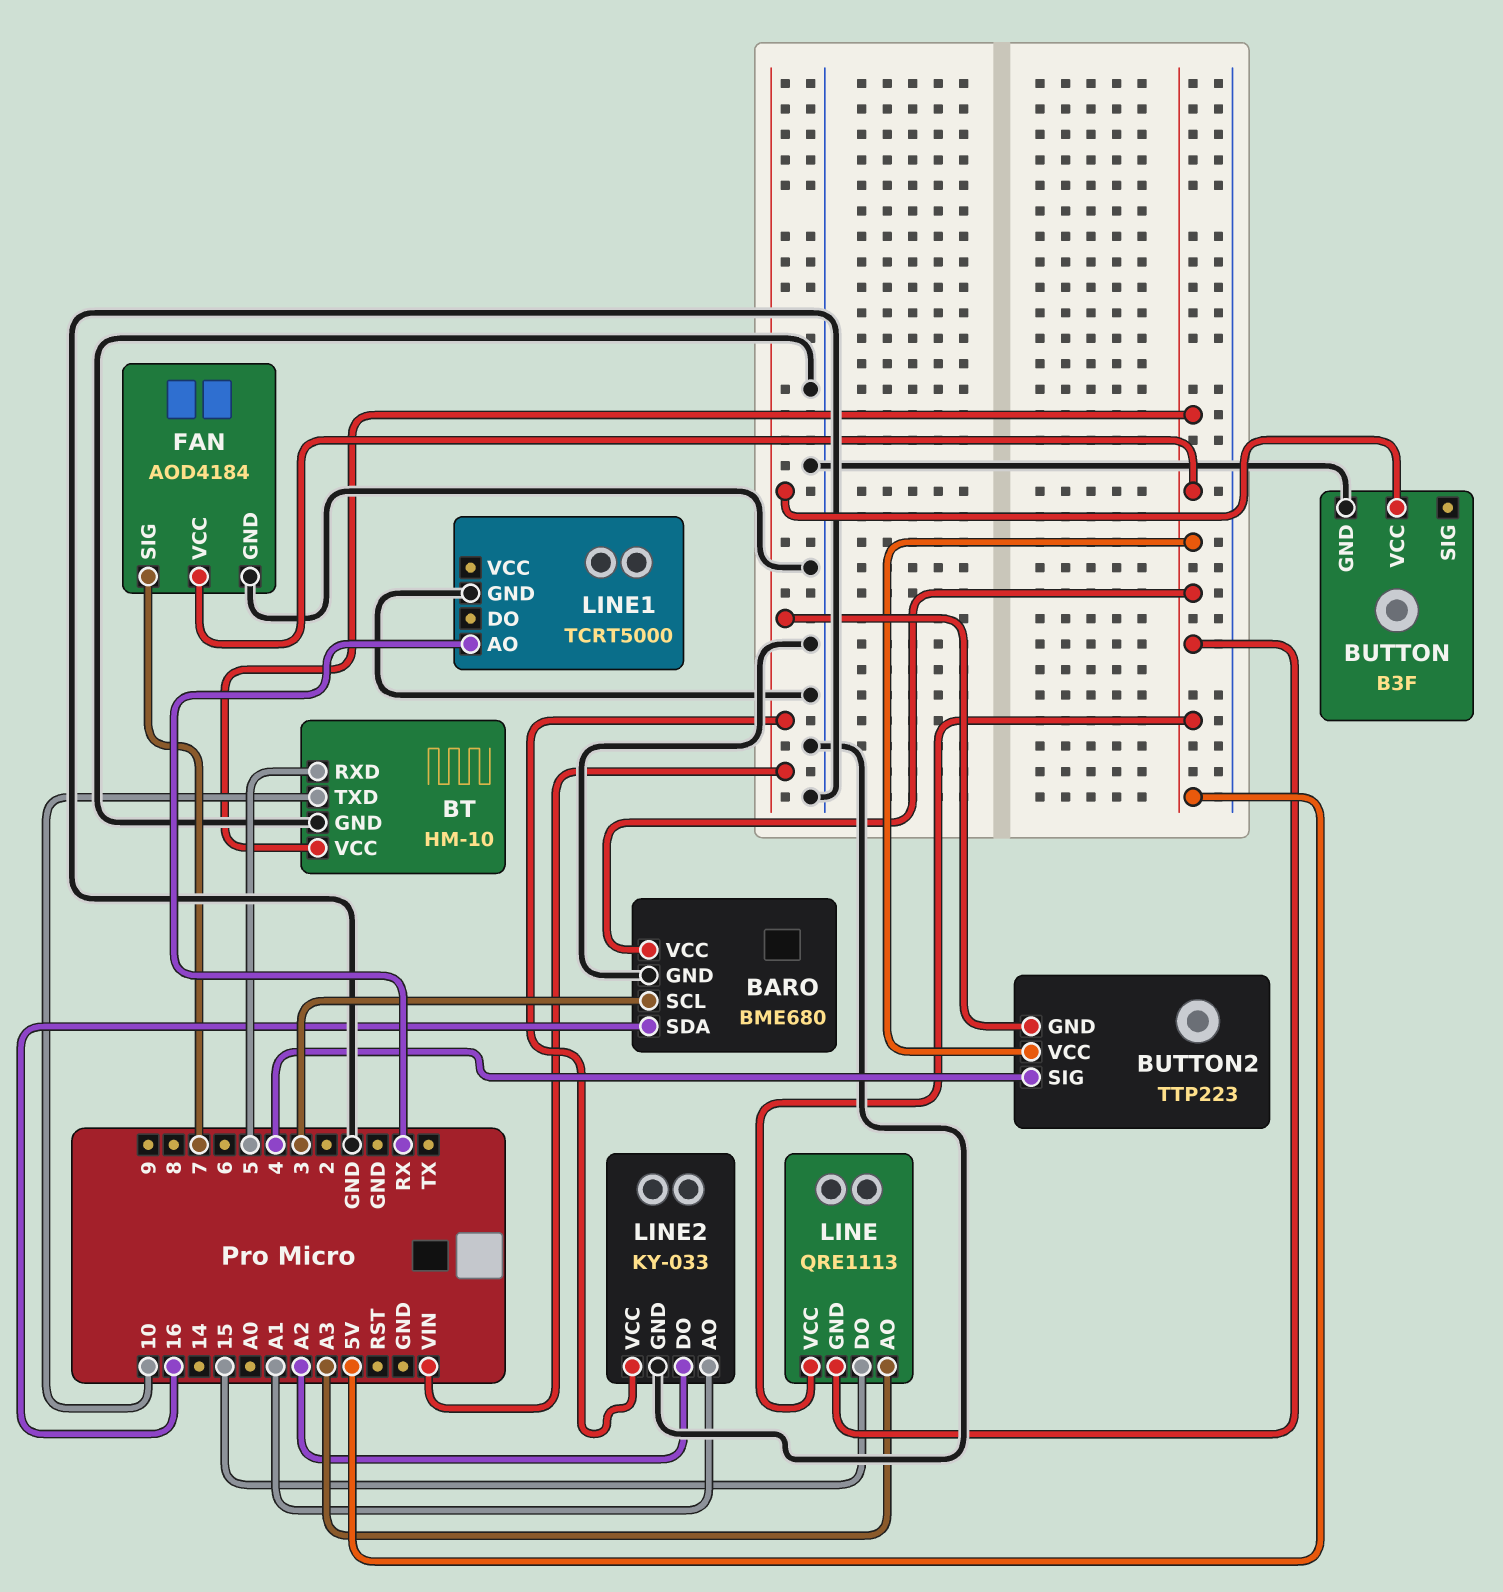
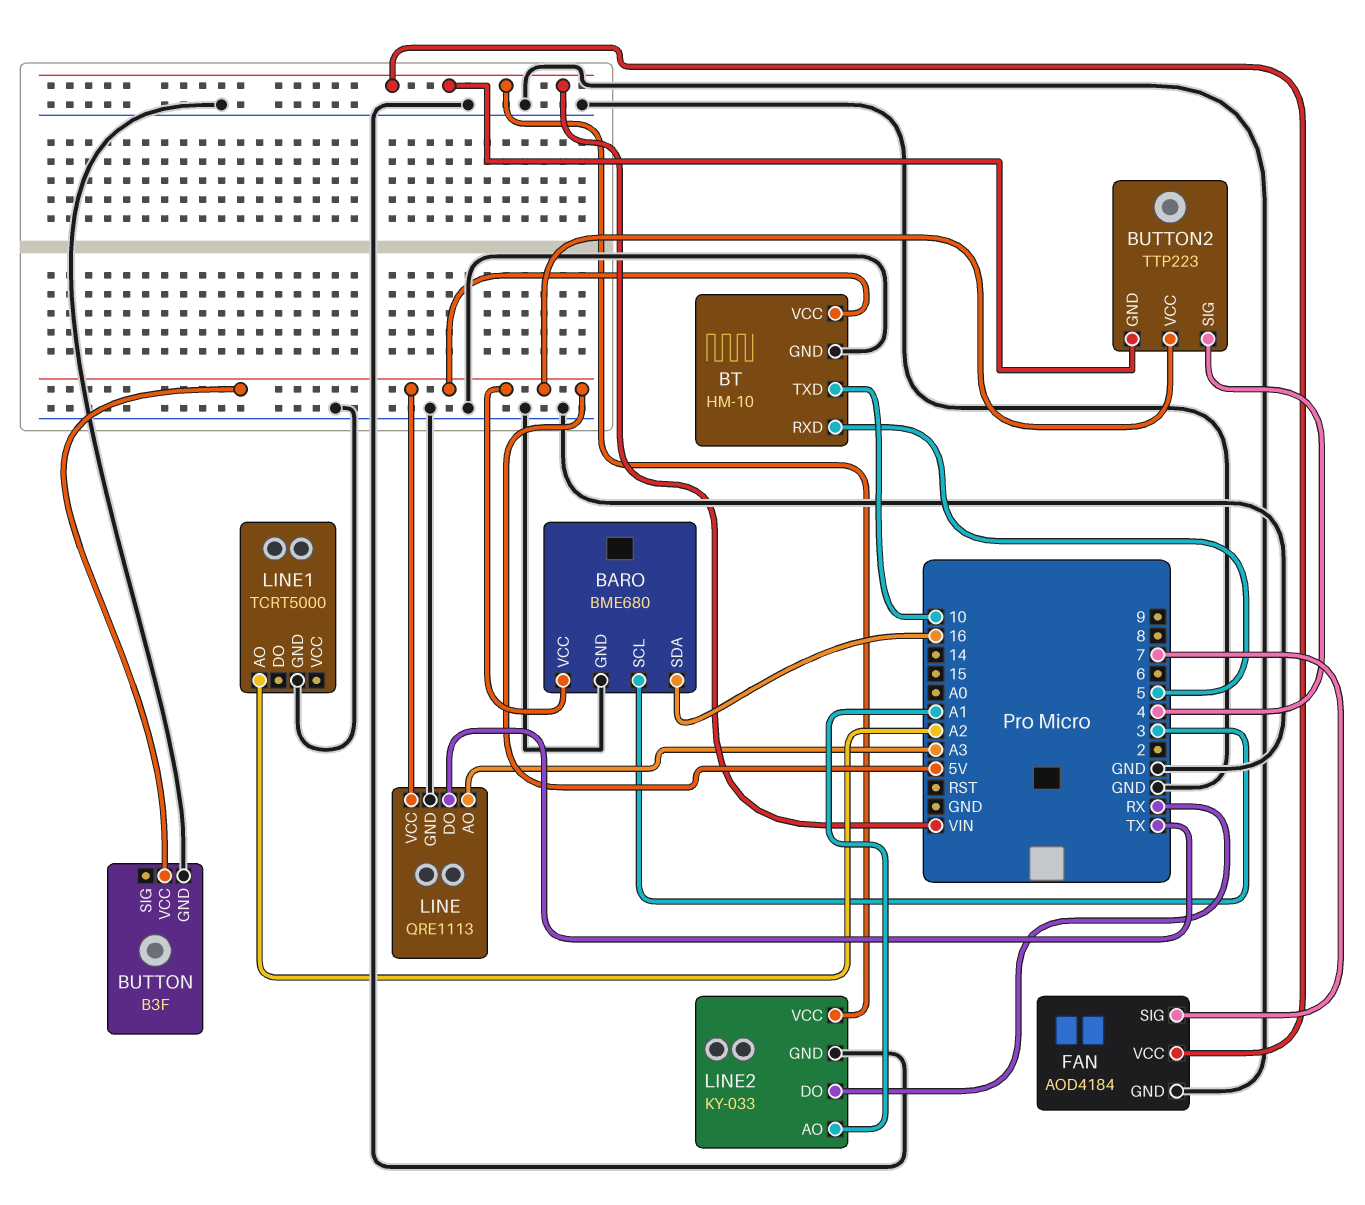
BUTTON pin VCC: VIN -> 5V
FAN pin VCC: 5V -> VIN
LINE pin DO: 15 -> TX
LINE pin GND: 5V -> GND
LINE1 pin AO: RX -> A2
LINE2 pin DO: A2 -> RX

